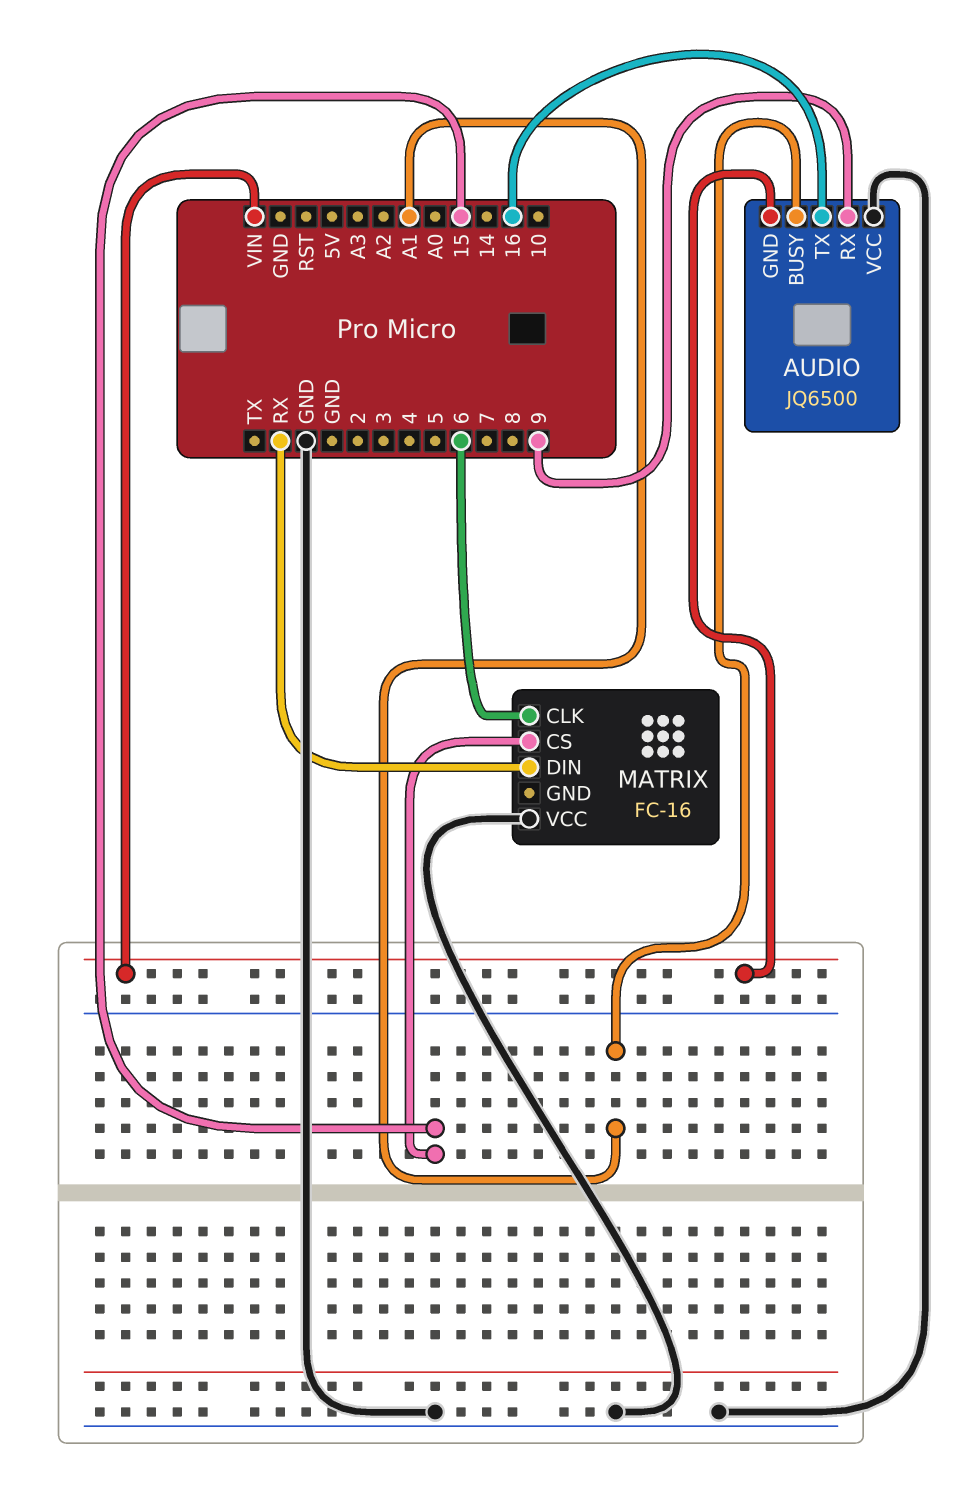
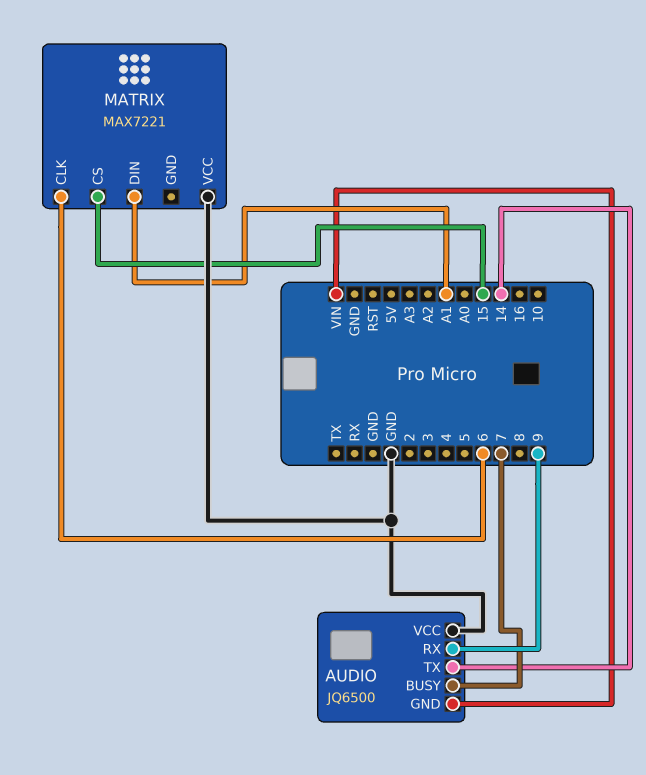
AUDIO pin BUSY: A1 -> 7
AUDIO pin TX: 16 -> 14
MATRIX: FC-16 -> MAX7221
MATRIX pin DIN: RX -> A1

